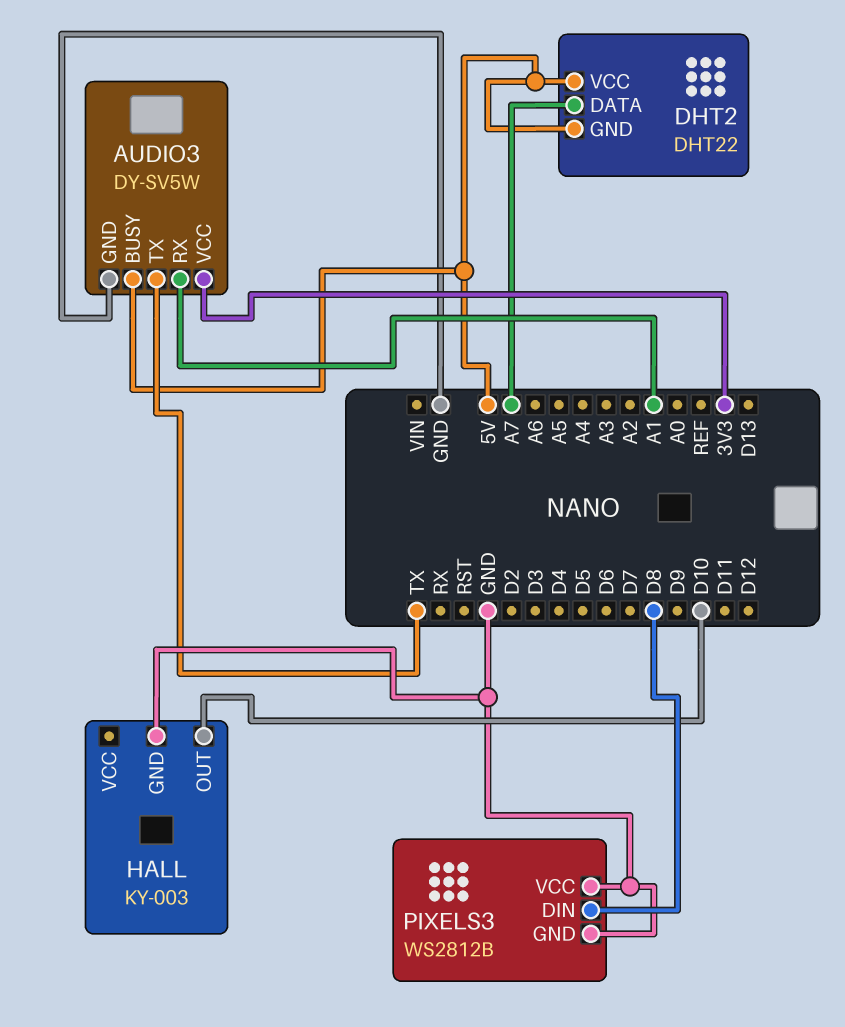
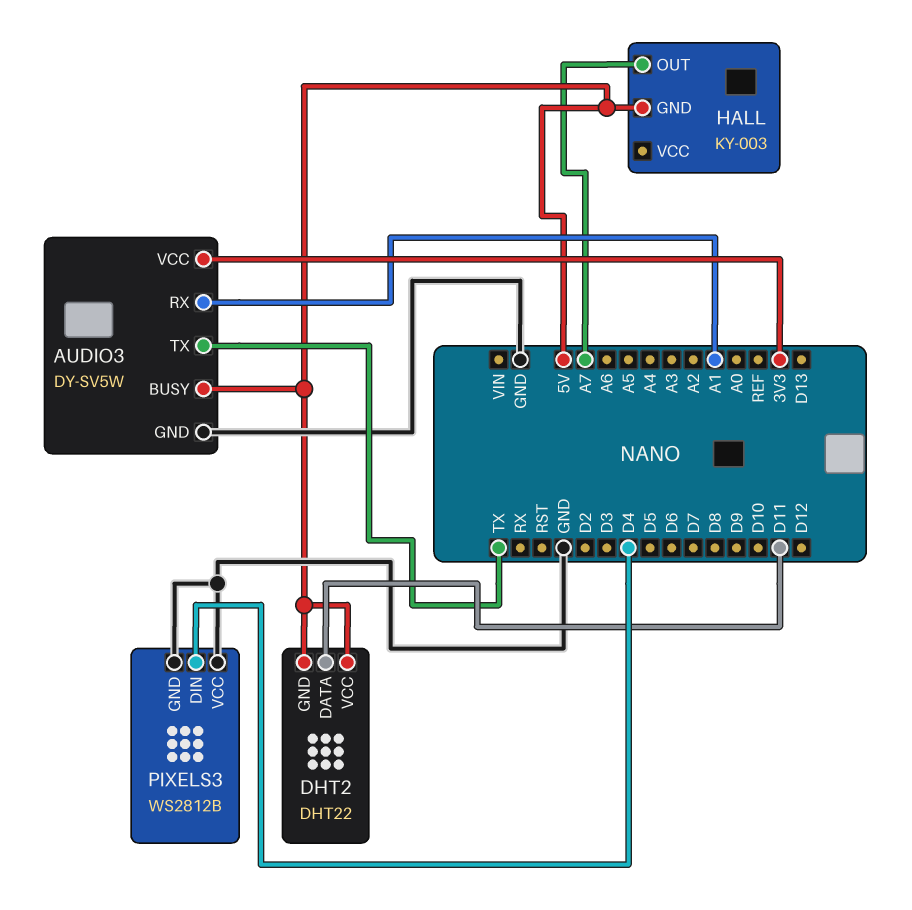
DHT2 pin DATA: A7 -> D11
HALL pin GND: GND -> 5V
HALL pin OUT: D10 -> A7
PIXELS3 pin DIN: D8 -> D4

